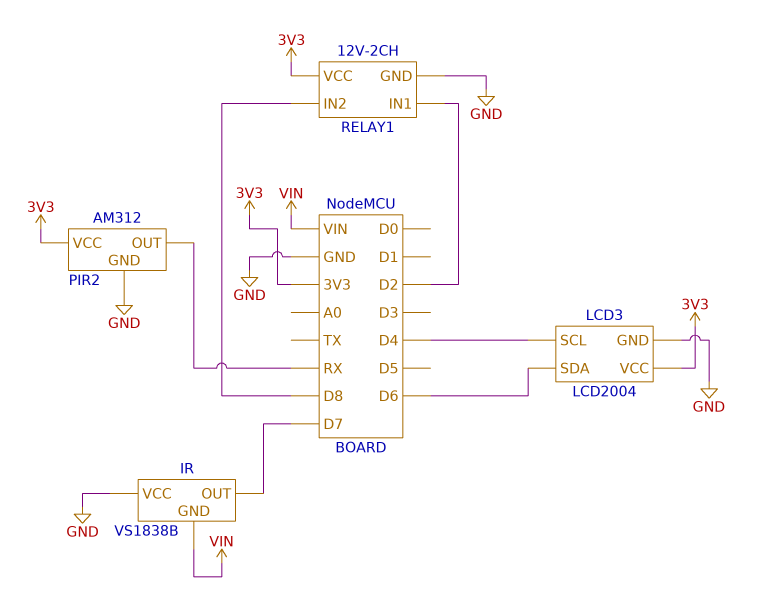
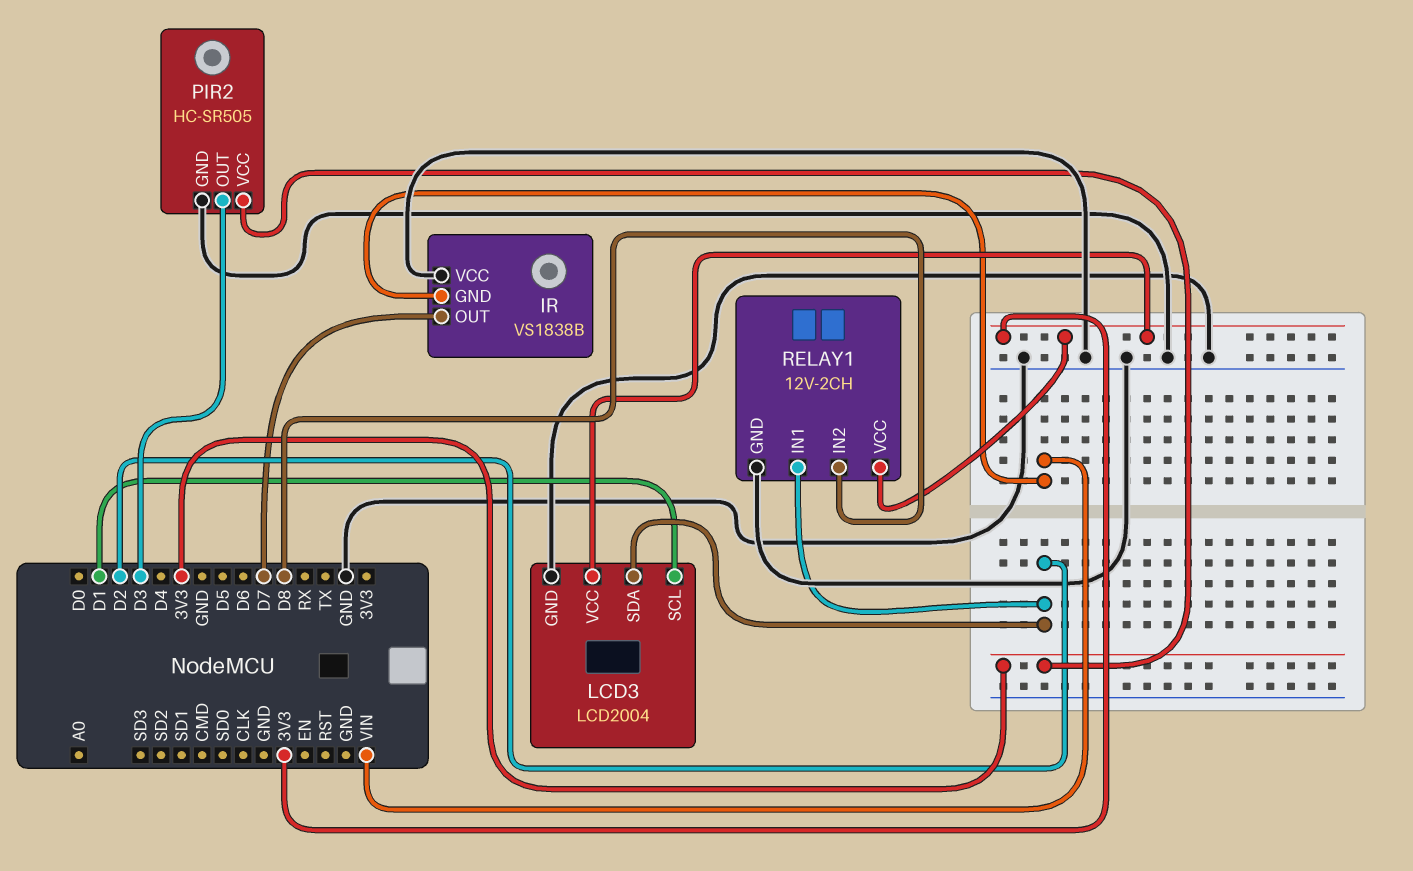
LCD3 pin SCL: D4 -> D1
LCD3 pin SDA: D6 -> D2
PIR2: AM312 -> HC-SR505
PIR2 pin OUT: RX -> D3

